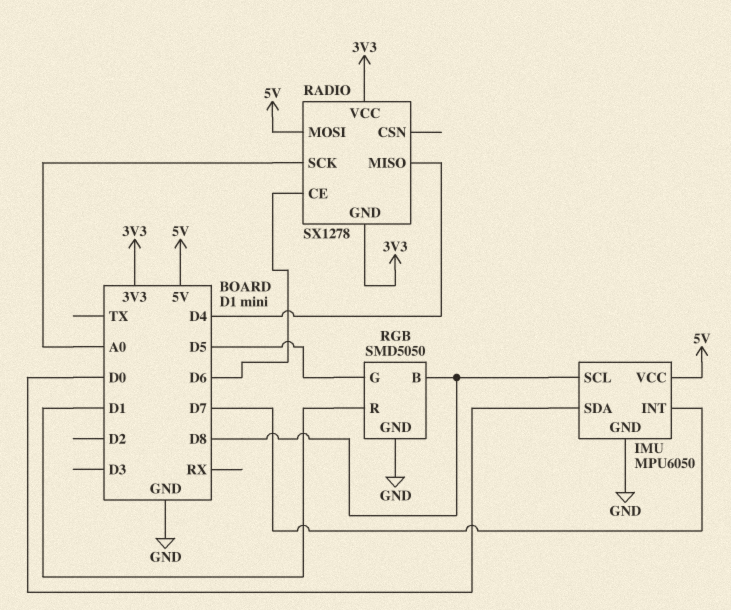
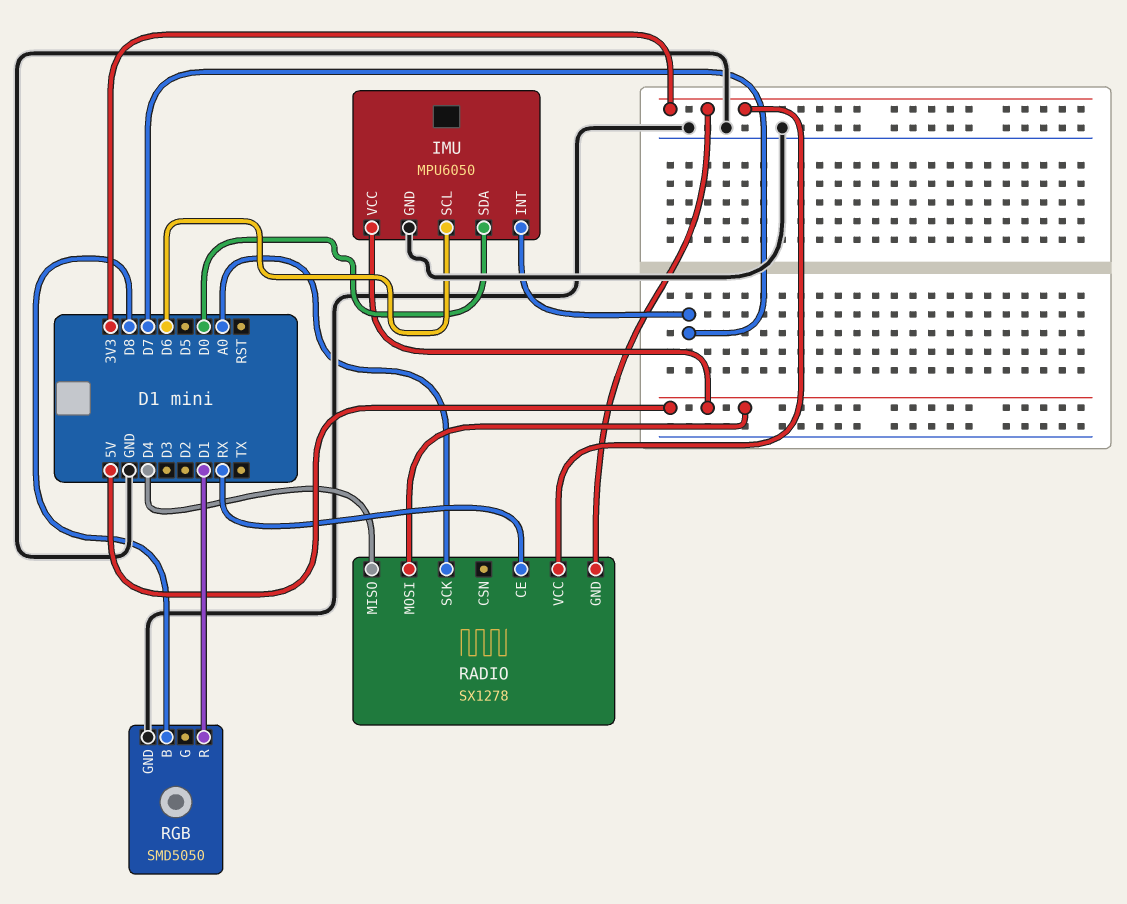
IMU pin SCL: D8 -> D6
RADIO pin CE: D6 -> RX
RGB pin G: D5 -> none

